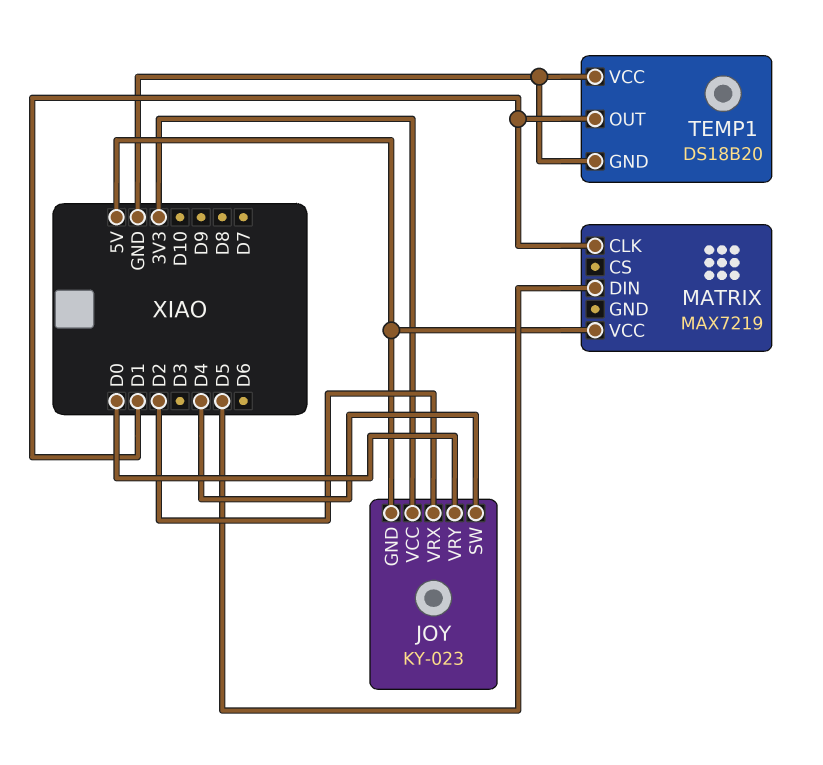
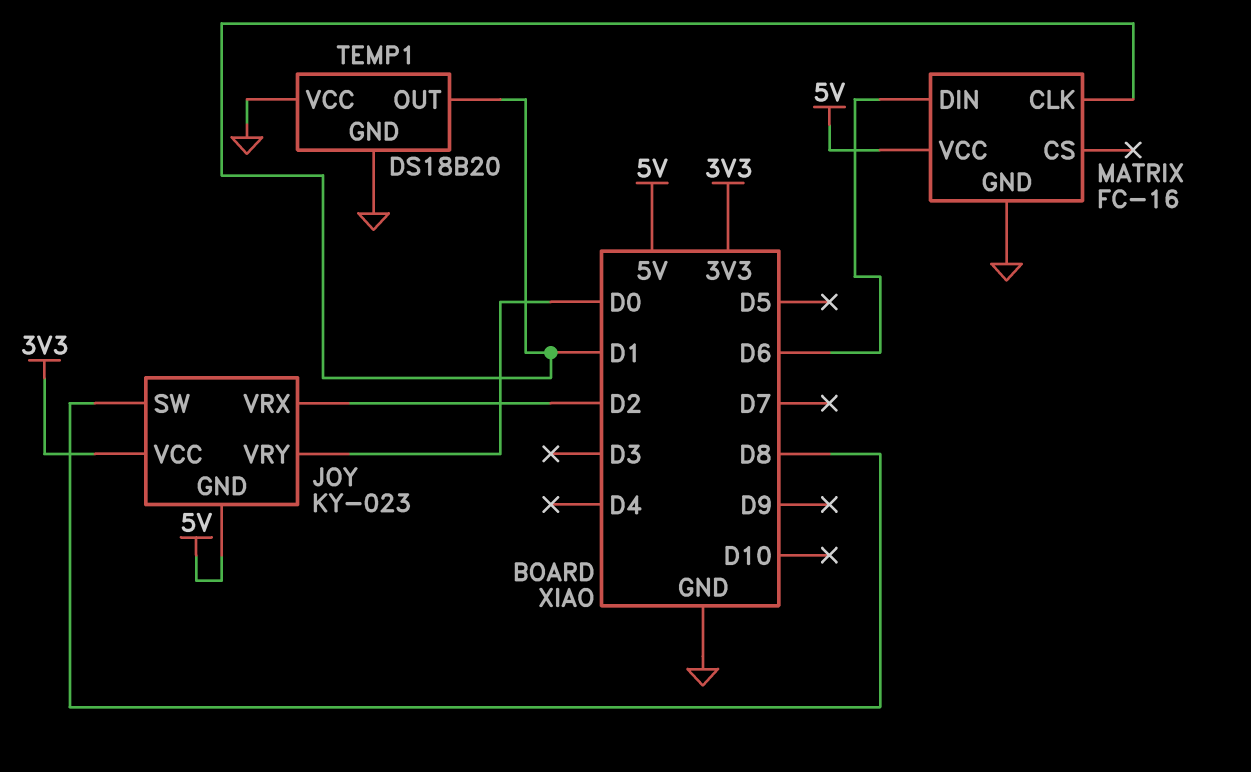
JOY pin SW: D4 -> D8
MATRIX: MAX7219 -> FC-16
MATRIX pin DIN: D5 -> D6
MATRIX pin GND: none -> GND

